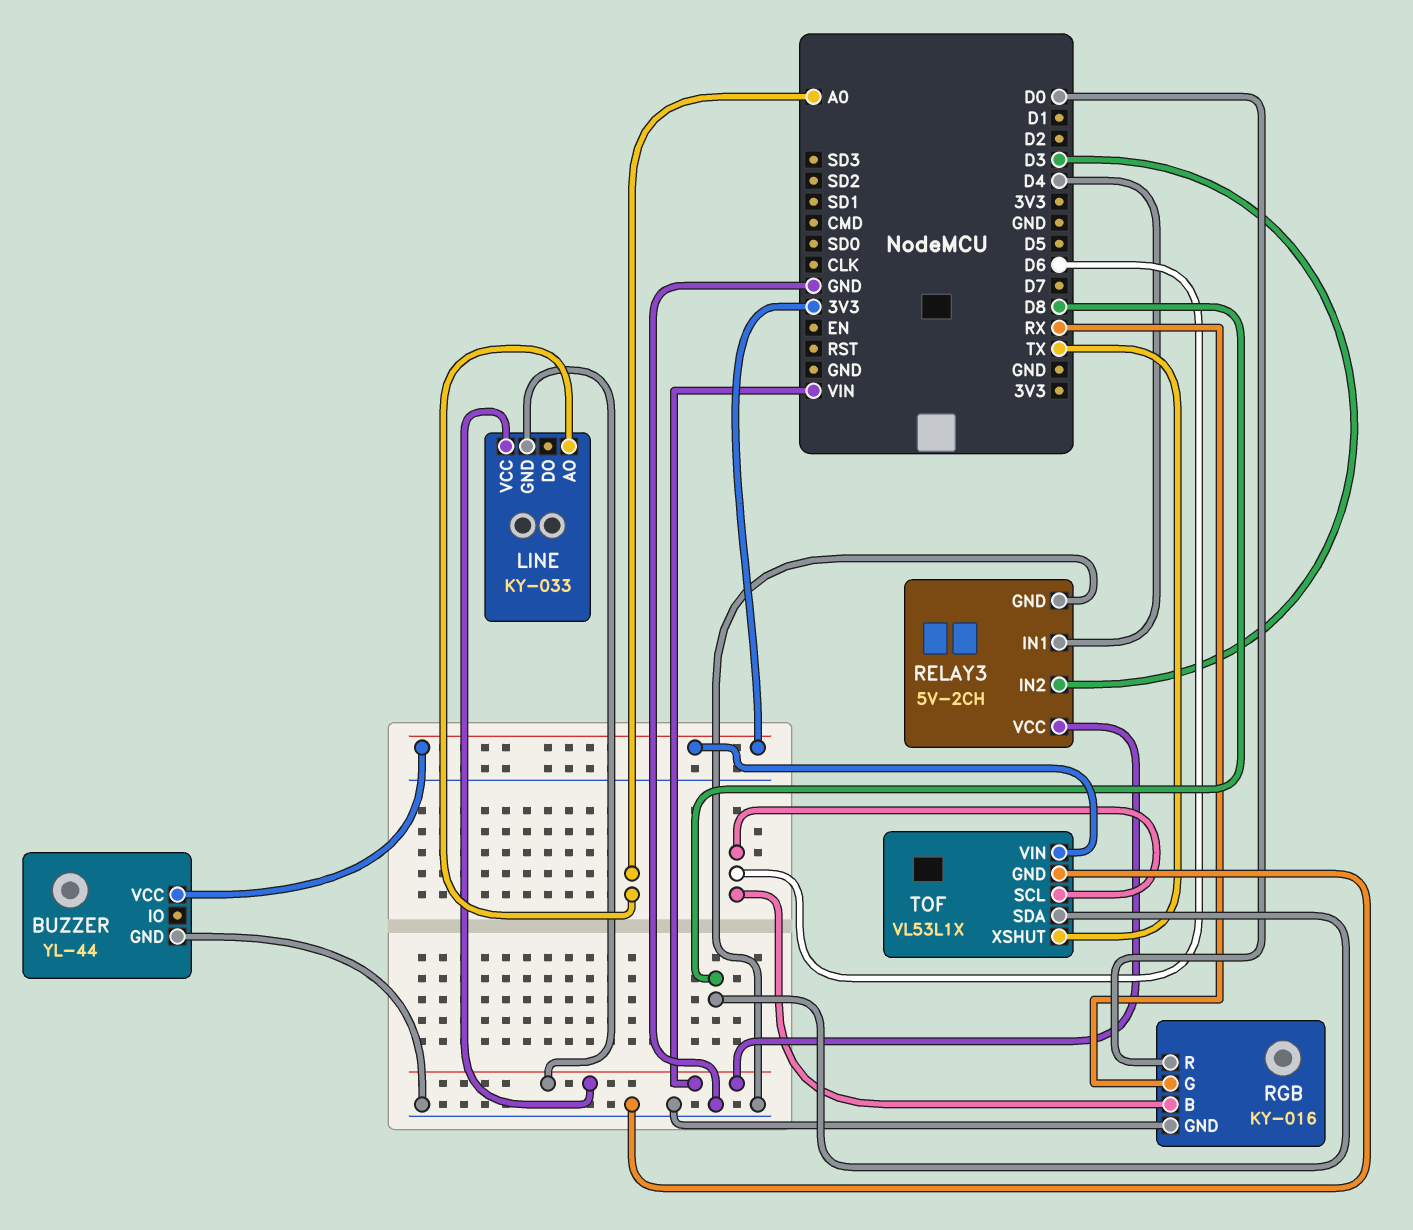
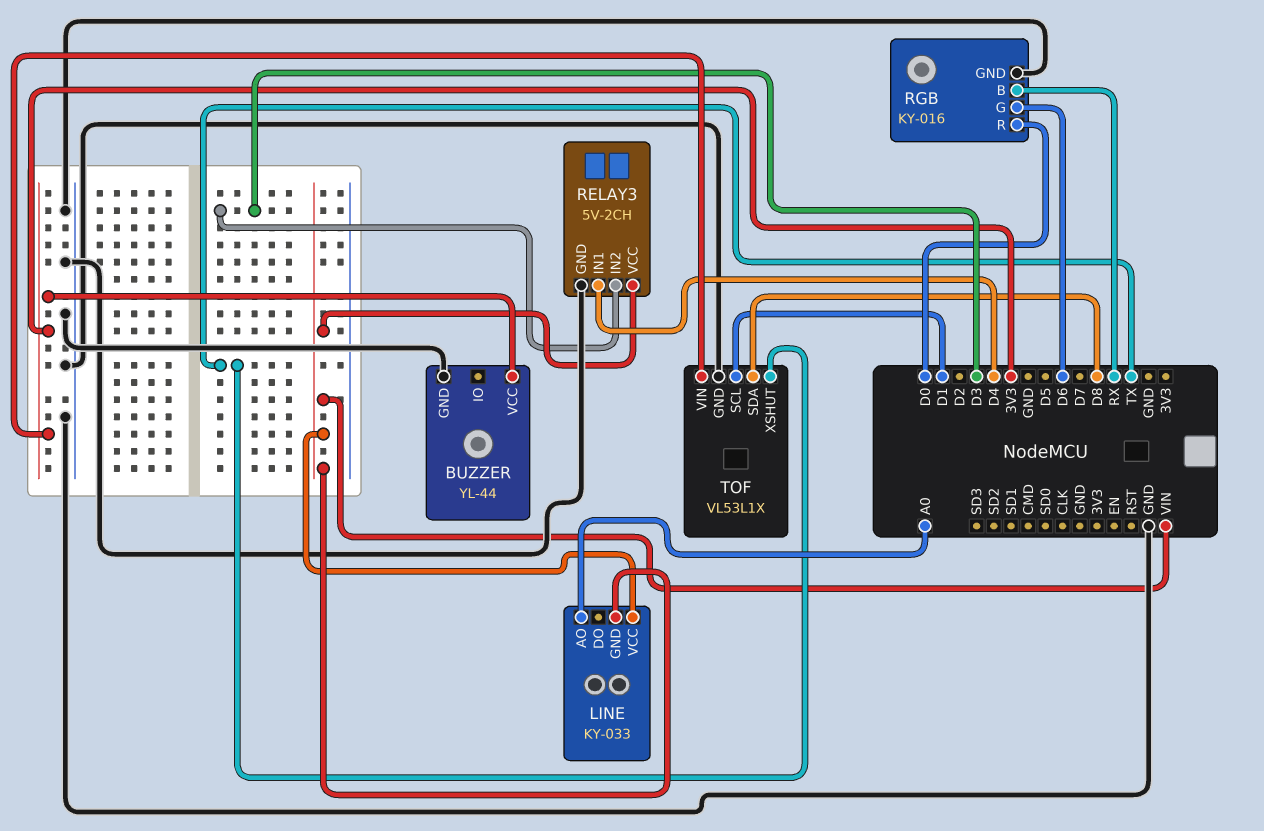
RGB pin B: D6 -> RX
RGB pin G: RX -> D6
TOF pin SCL: D6 -> D1

